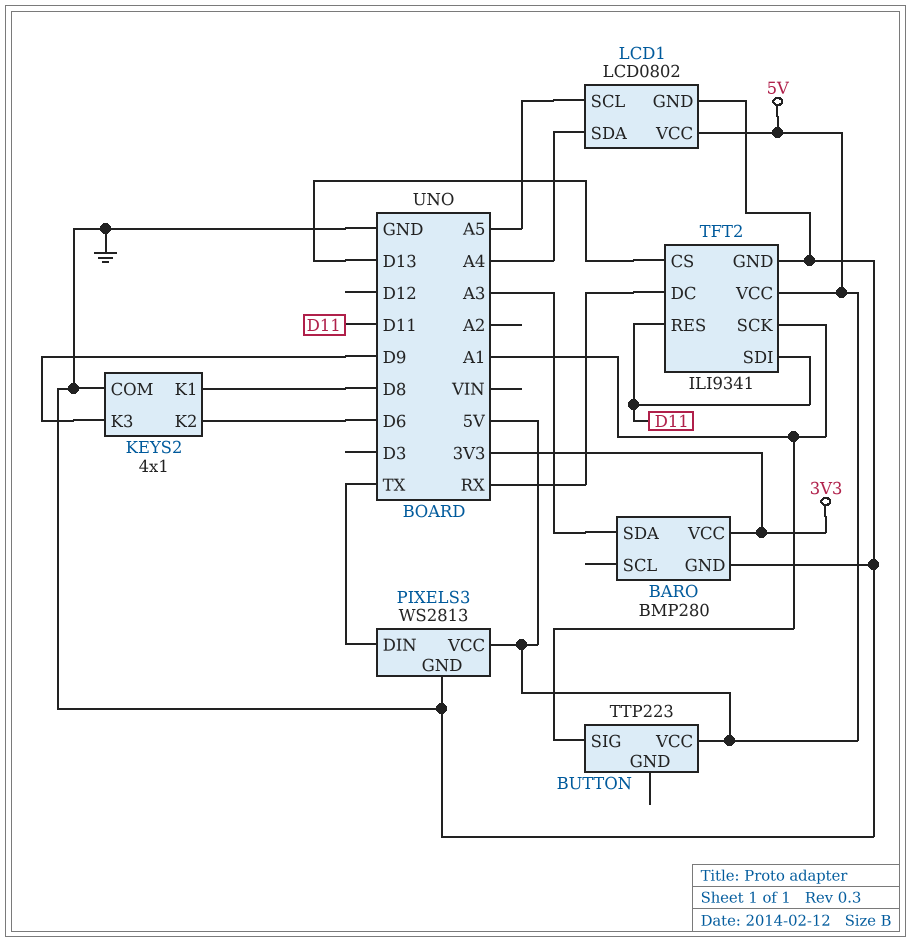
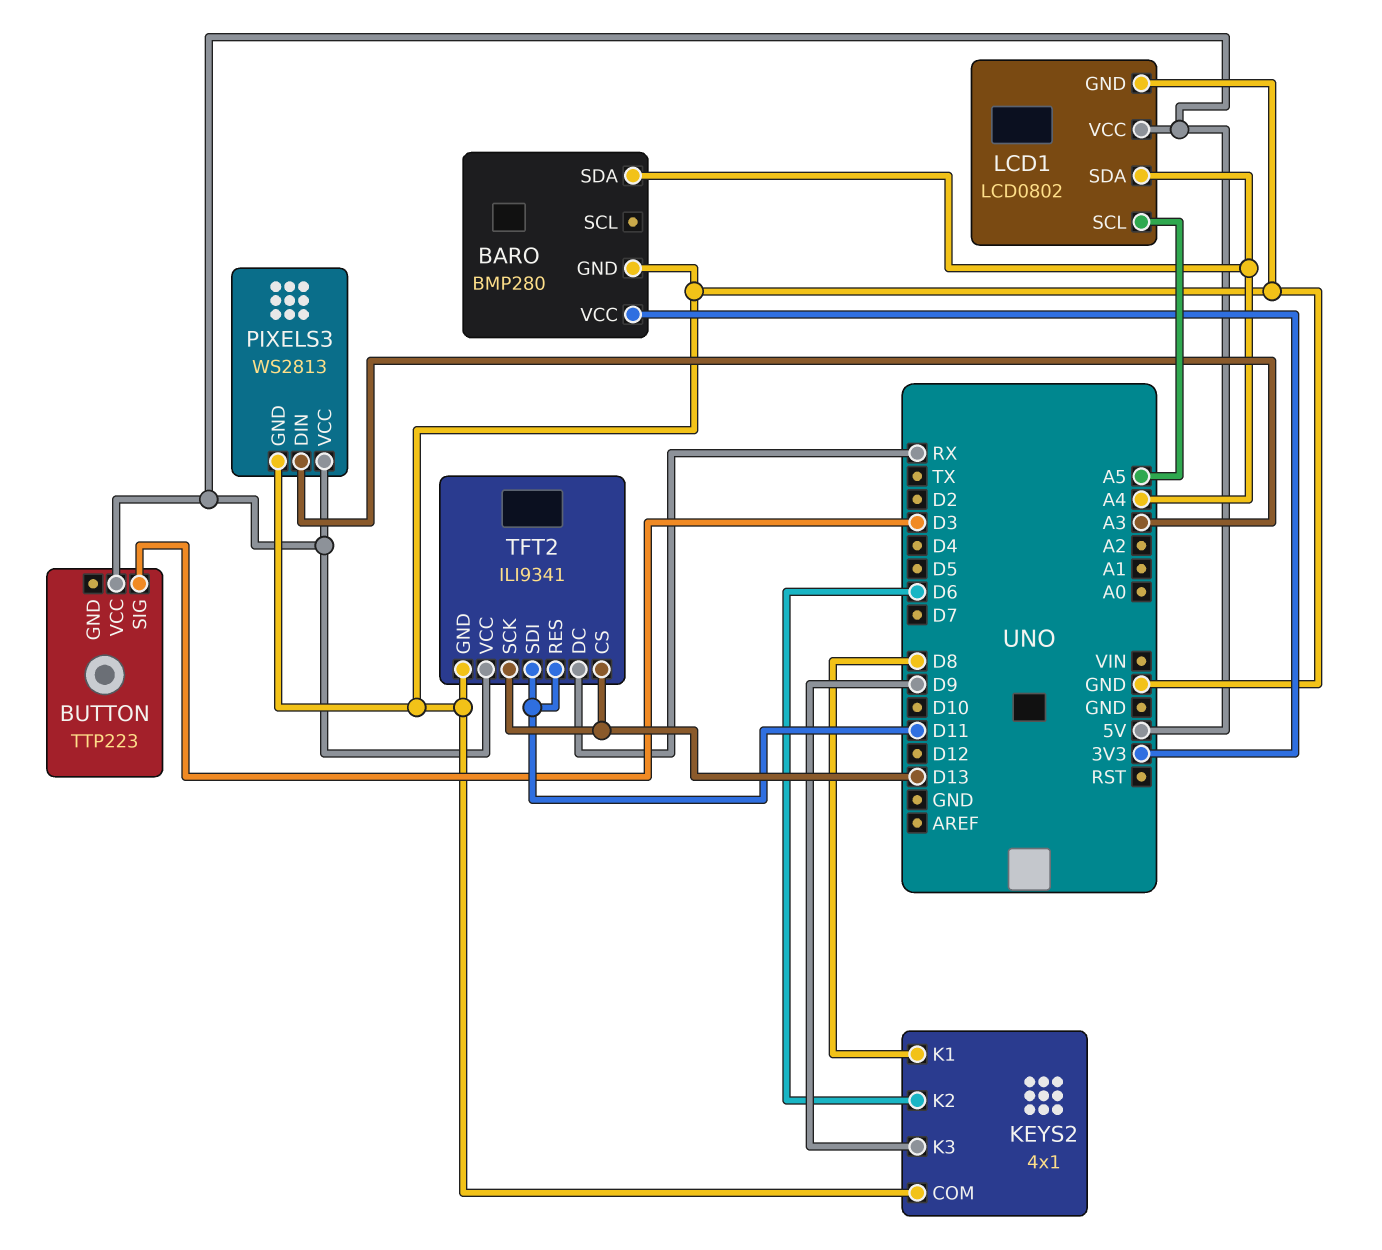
BARO pin SDA: A3 -> A4
BUTTON pin SIG: A1 -> D3
PIXELS3 pin DIN: TX -> A3
TFT2 pin SCK: A1 -> D13

